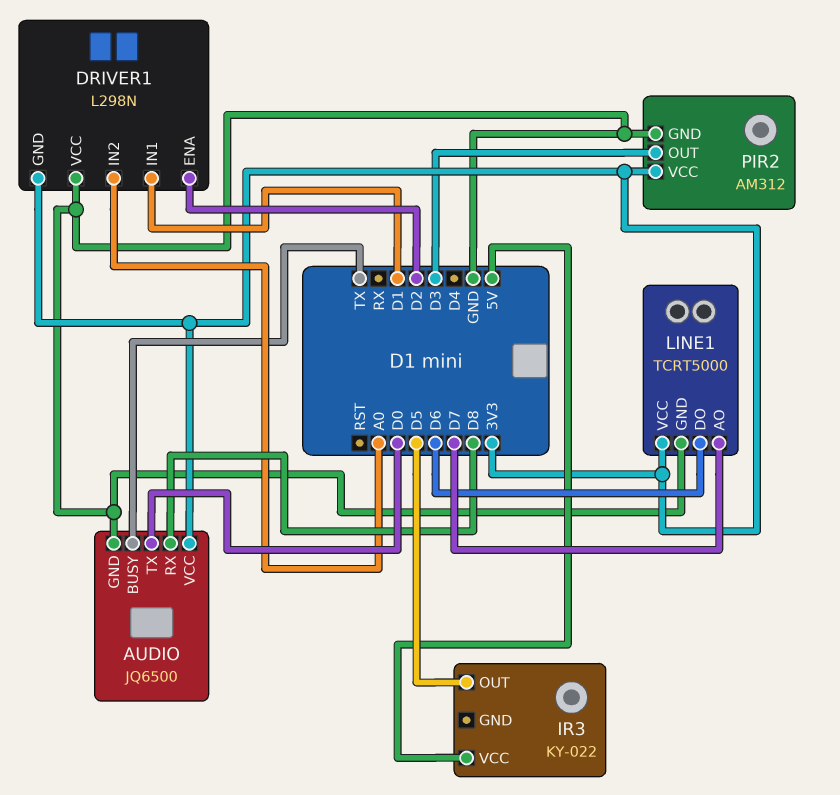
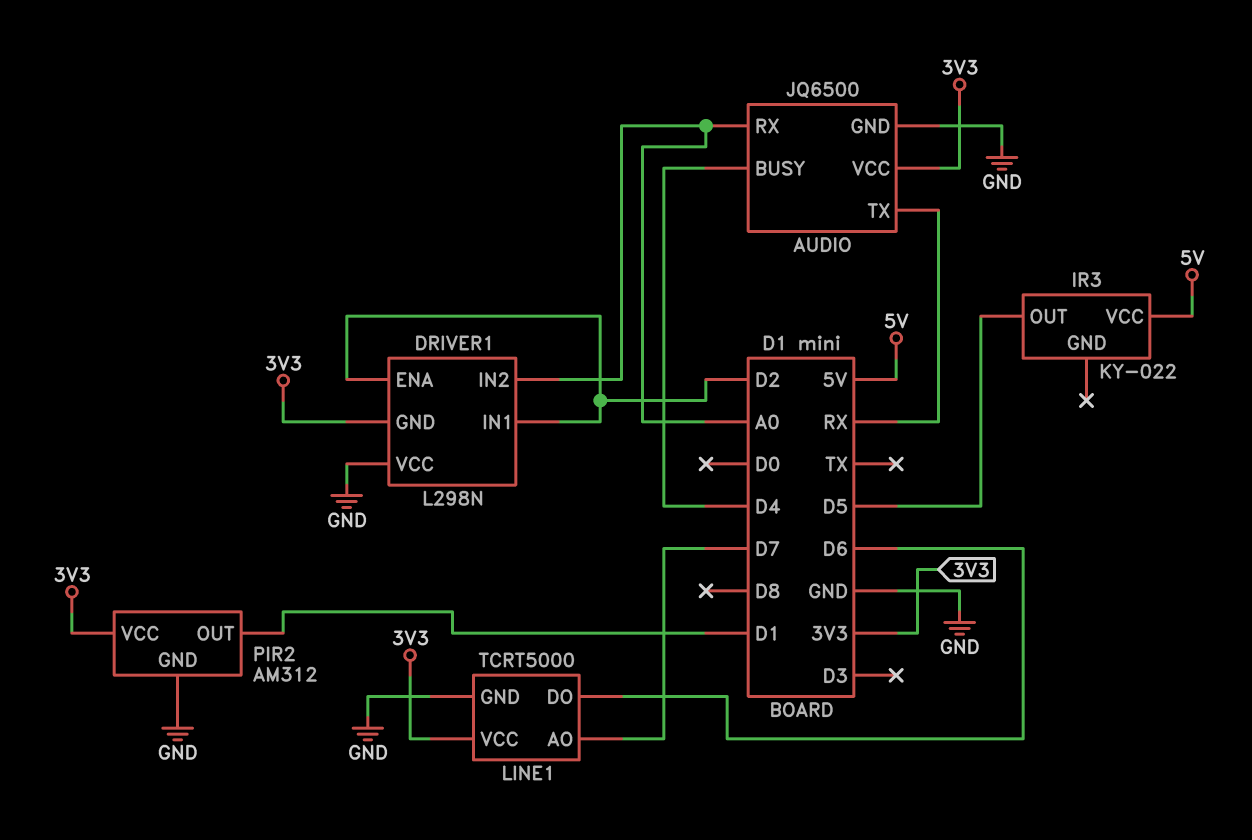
AUDIO pin BUSY: TX -> D4
AUDIO pin RX: D8 -> A0
AUDIO pin TX: D0 -> RX
DRIVER1 pin IN1: D1 -> D2
PIR2 pin OUT: D3 -> D1

